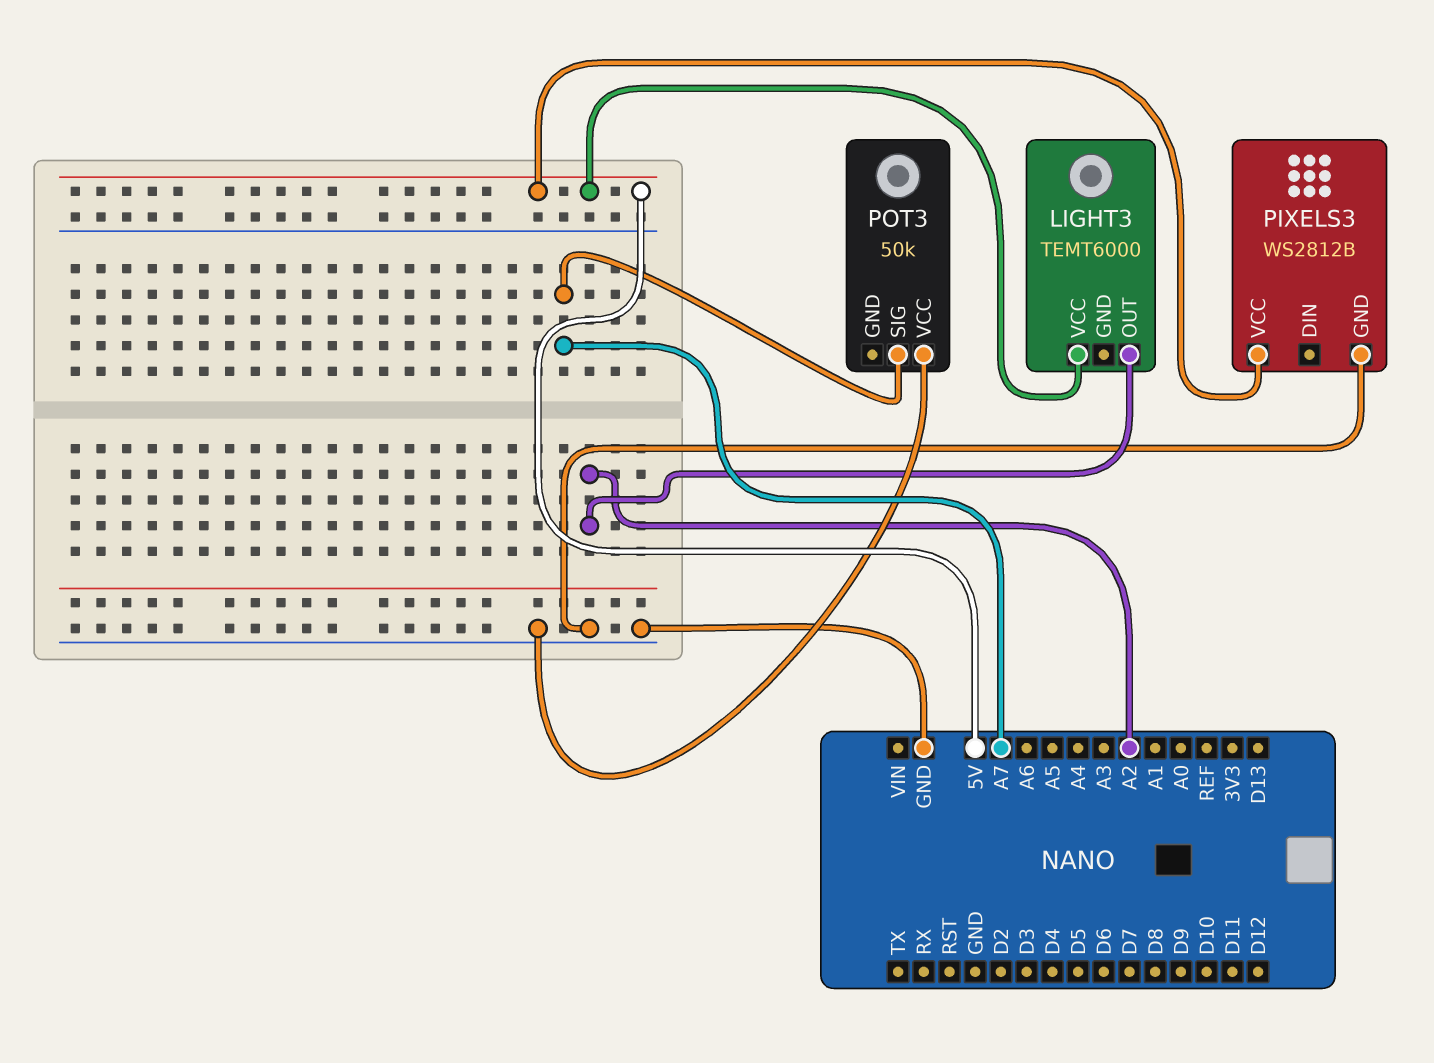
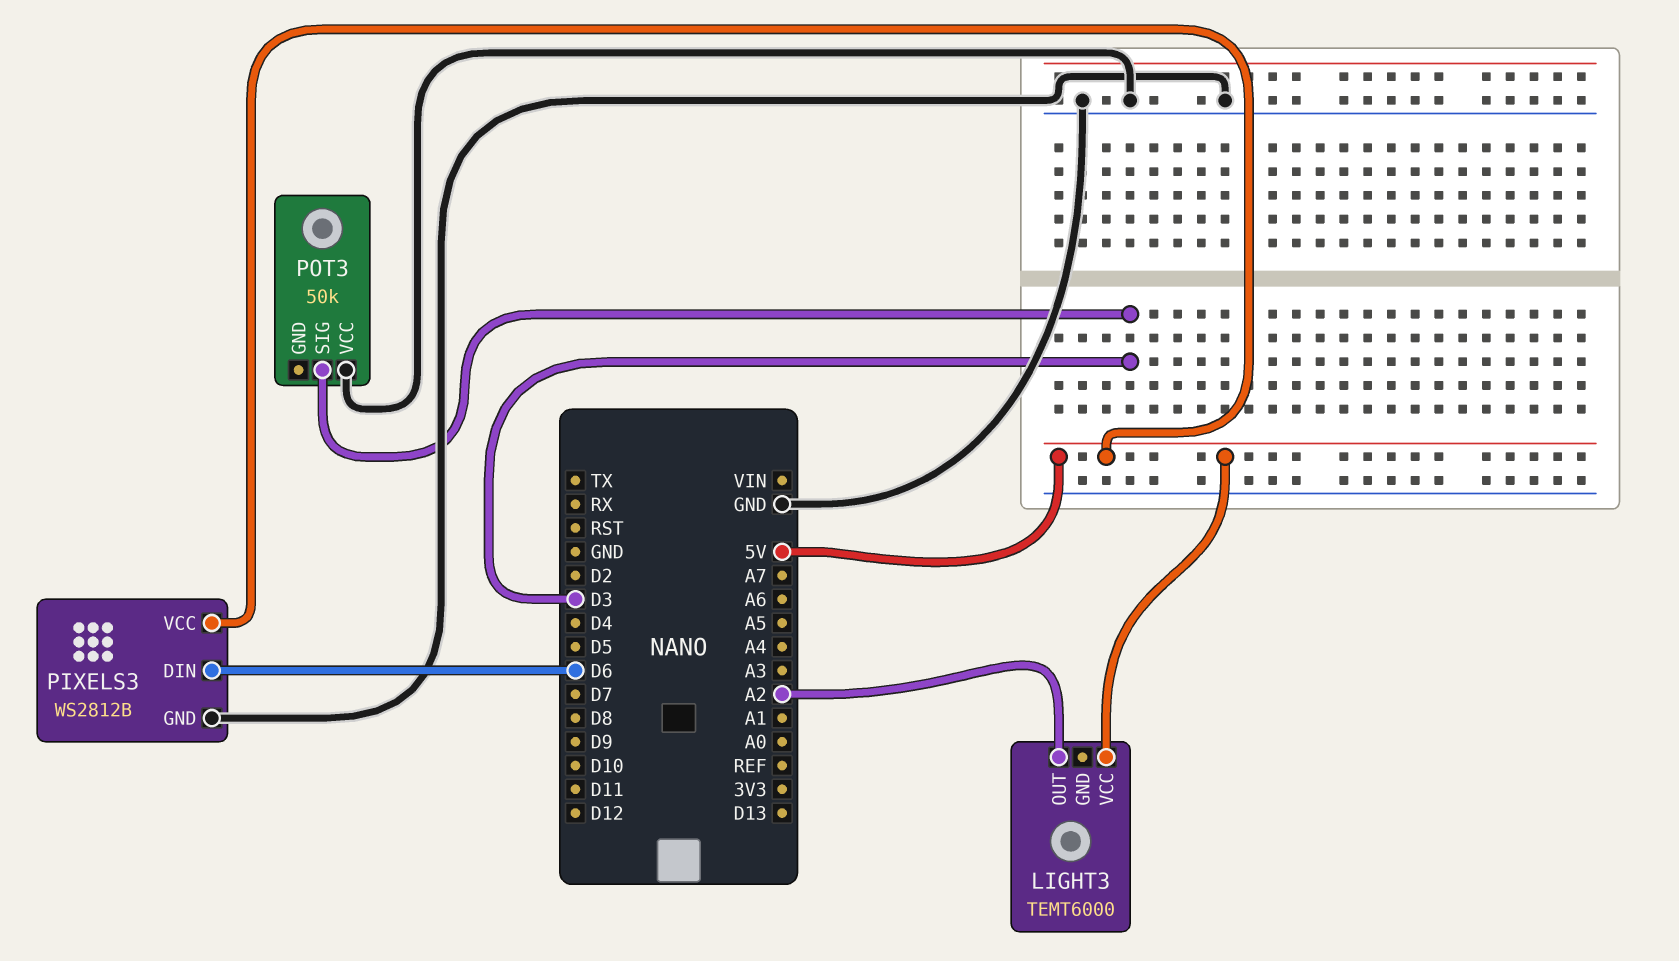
PIXELS3 pin DIN: none -> D6
POT3 pin SIG: A7 -> D3

